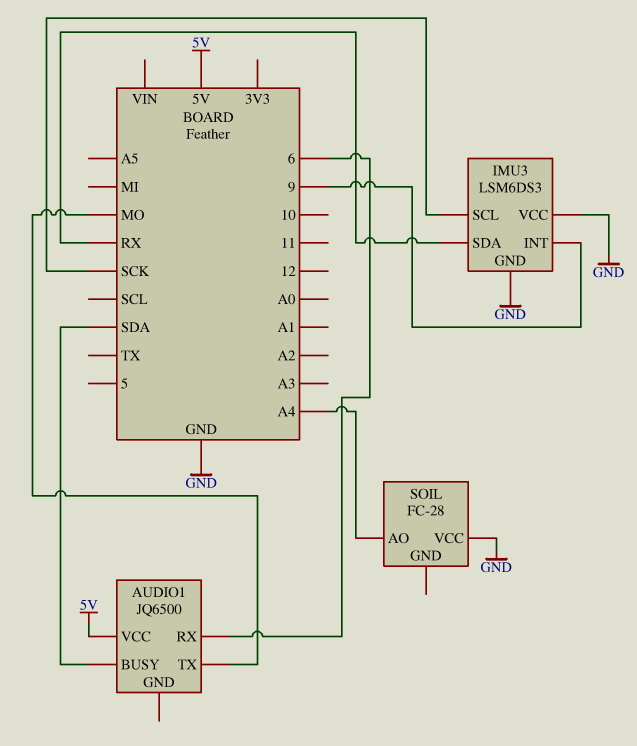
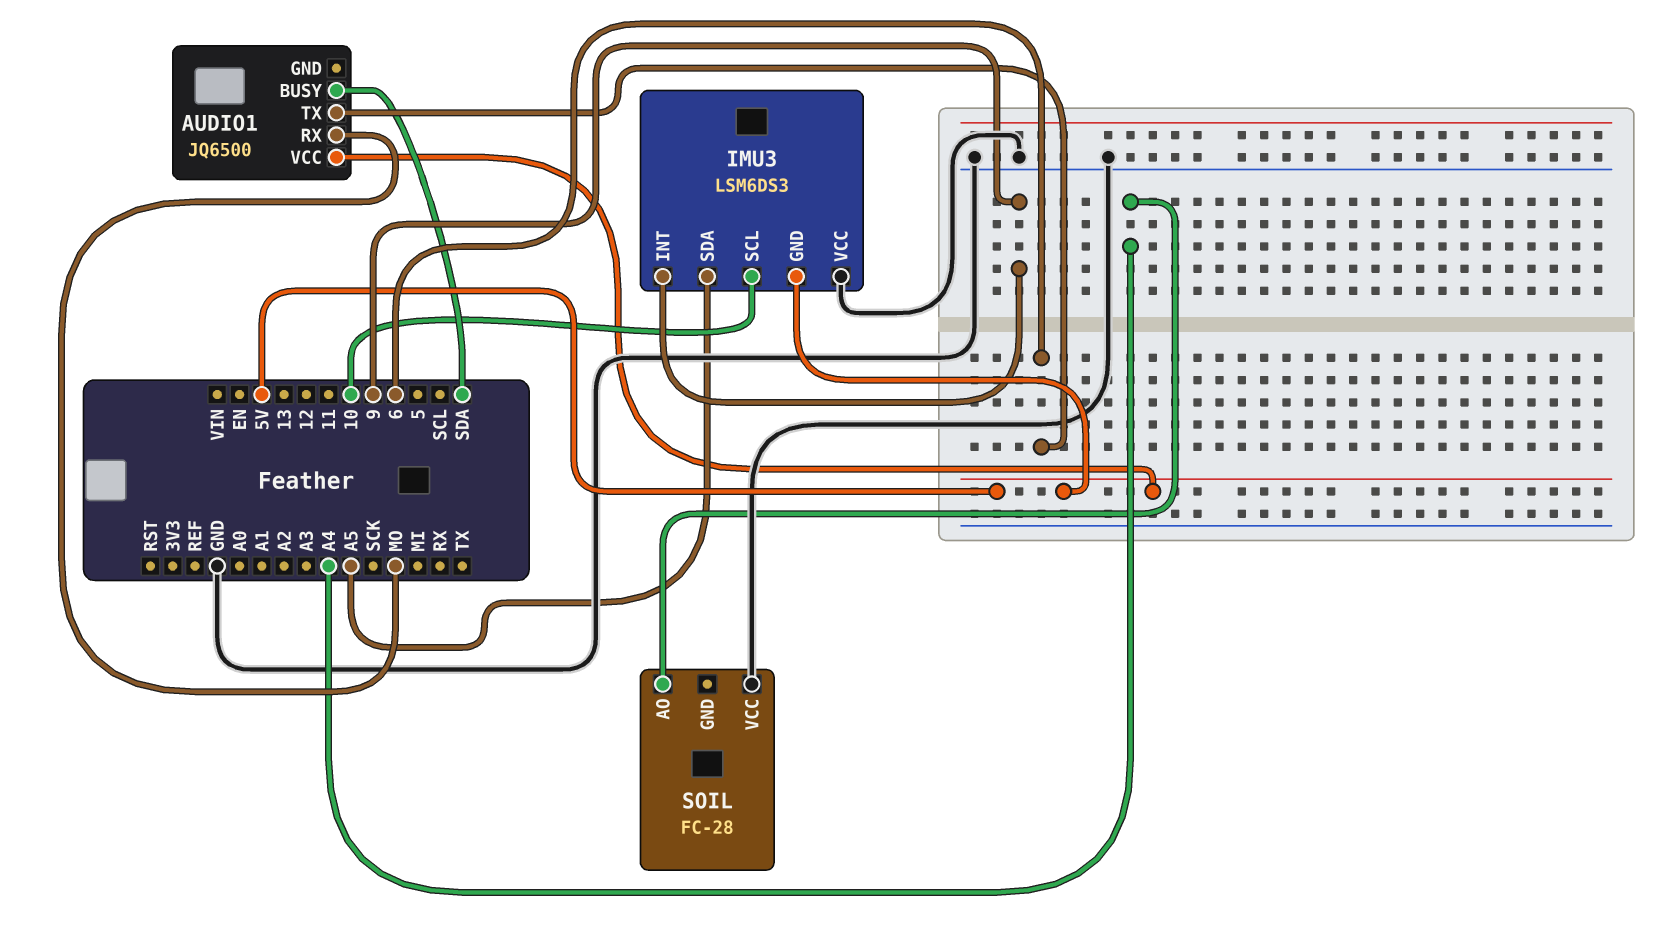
AUDIO1 pin RX: 6 -> MO
AUDIO1 pin TX: MO -> 6
IMU3 pin GND: GND -> 5V
IMU3 pin SCL: SCK -> 10
IMU3 pin SDA: RX -> A5

